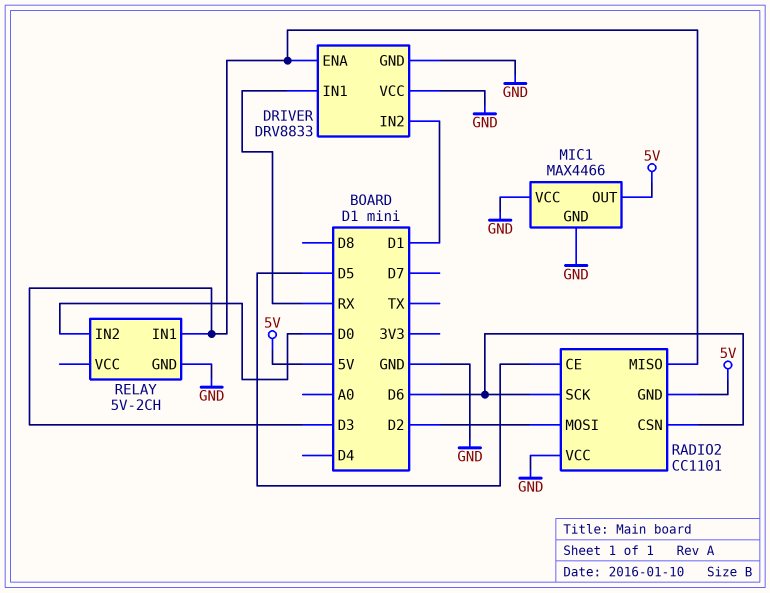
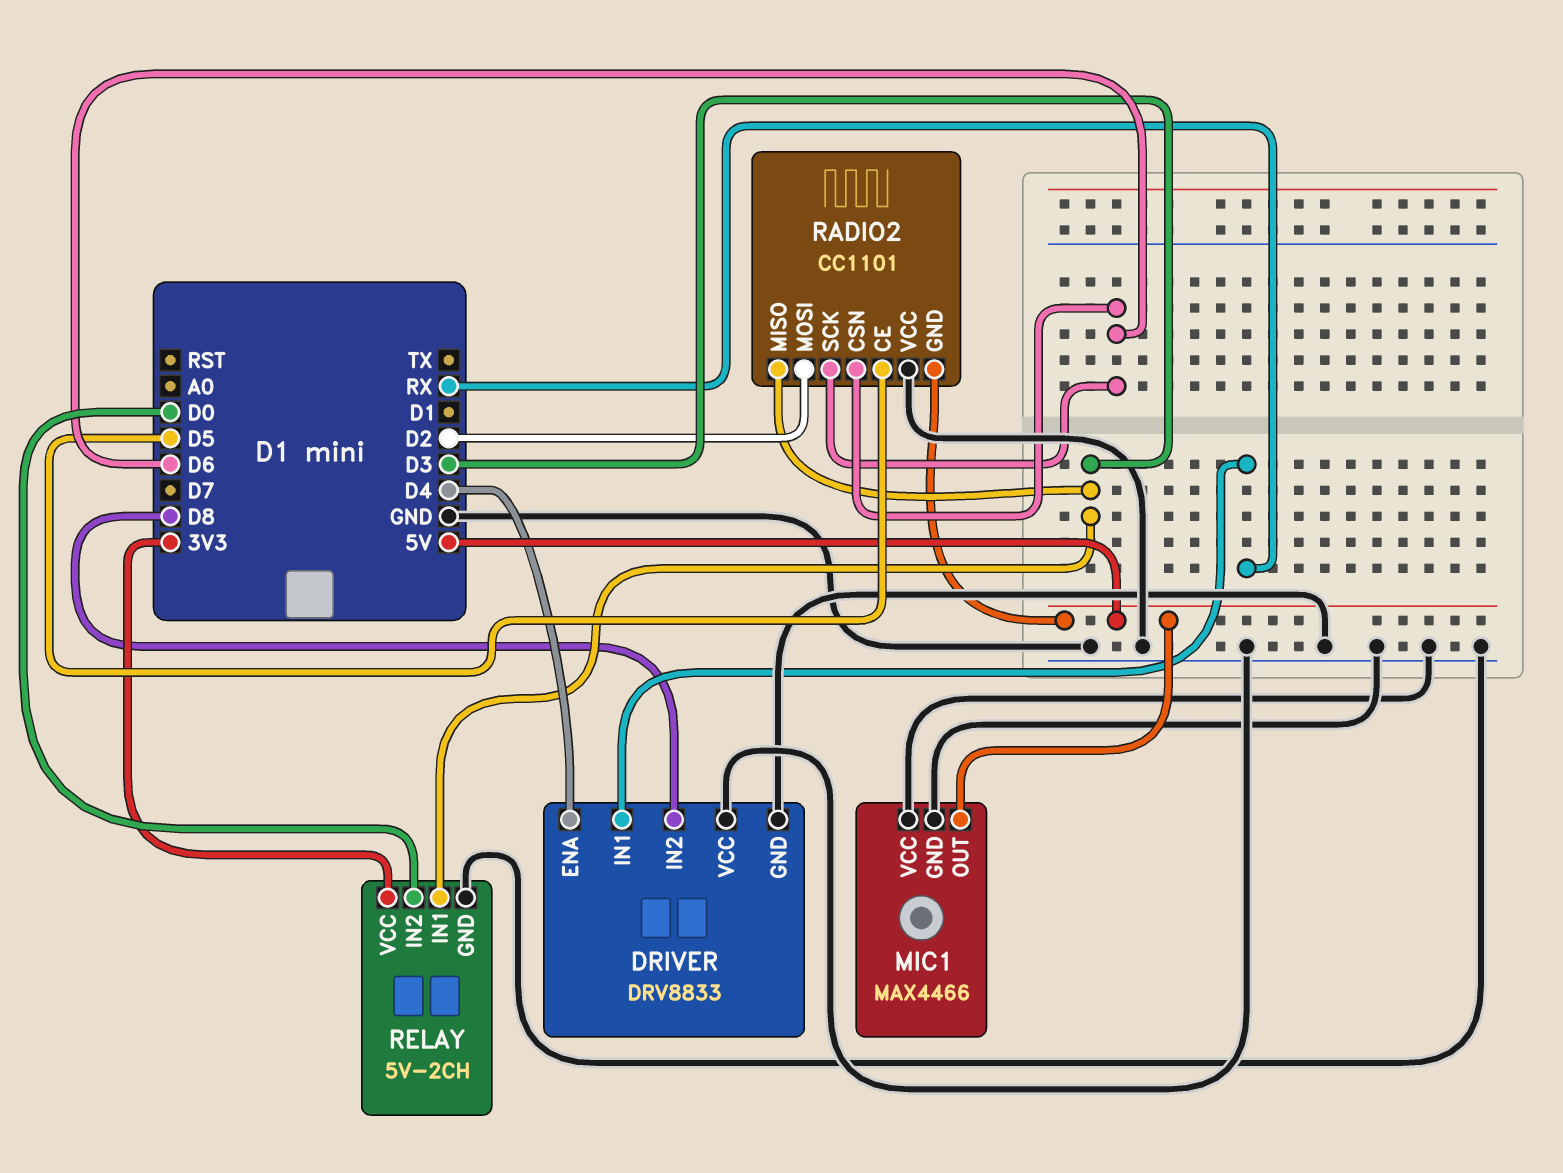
DRIVER pin ENA: D3 -> D4
DRIVER pin IN2: D1 -> D8
RELAY pin VCC: none -> 3V3

